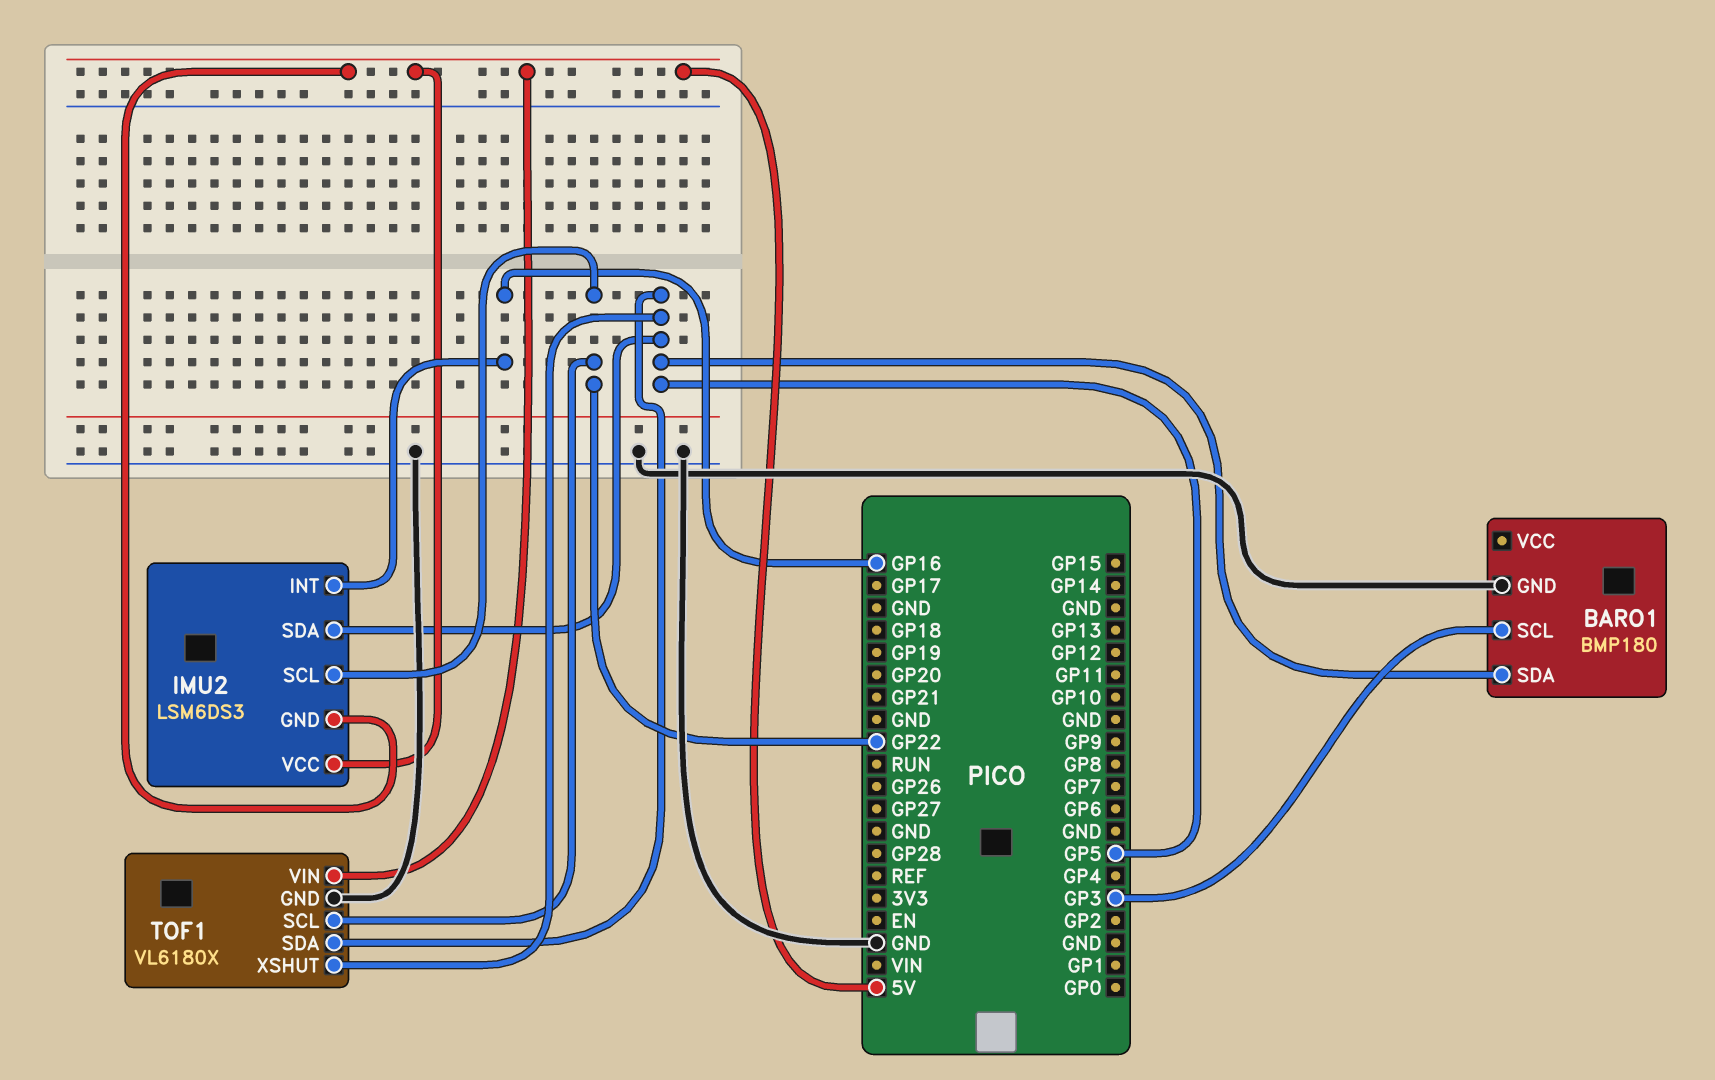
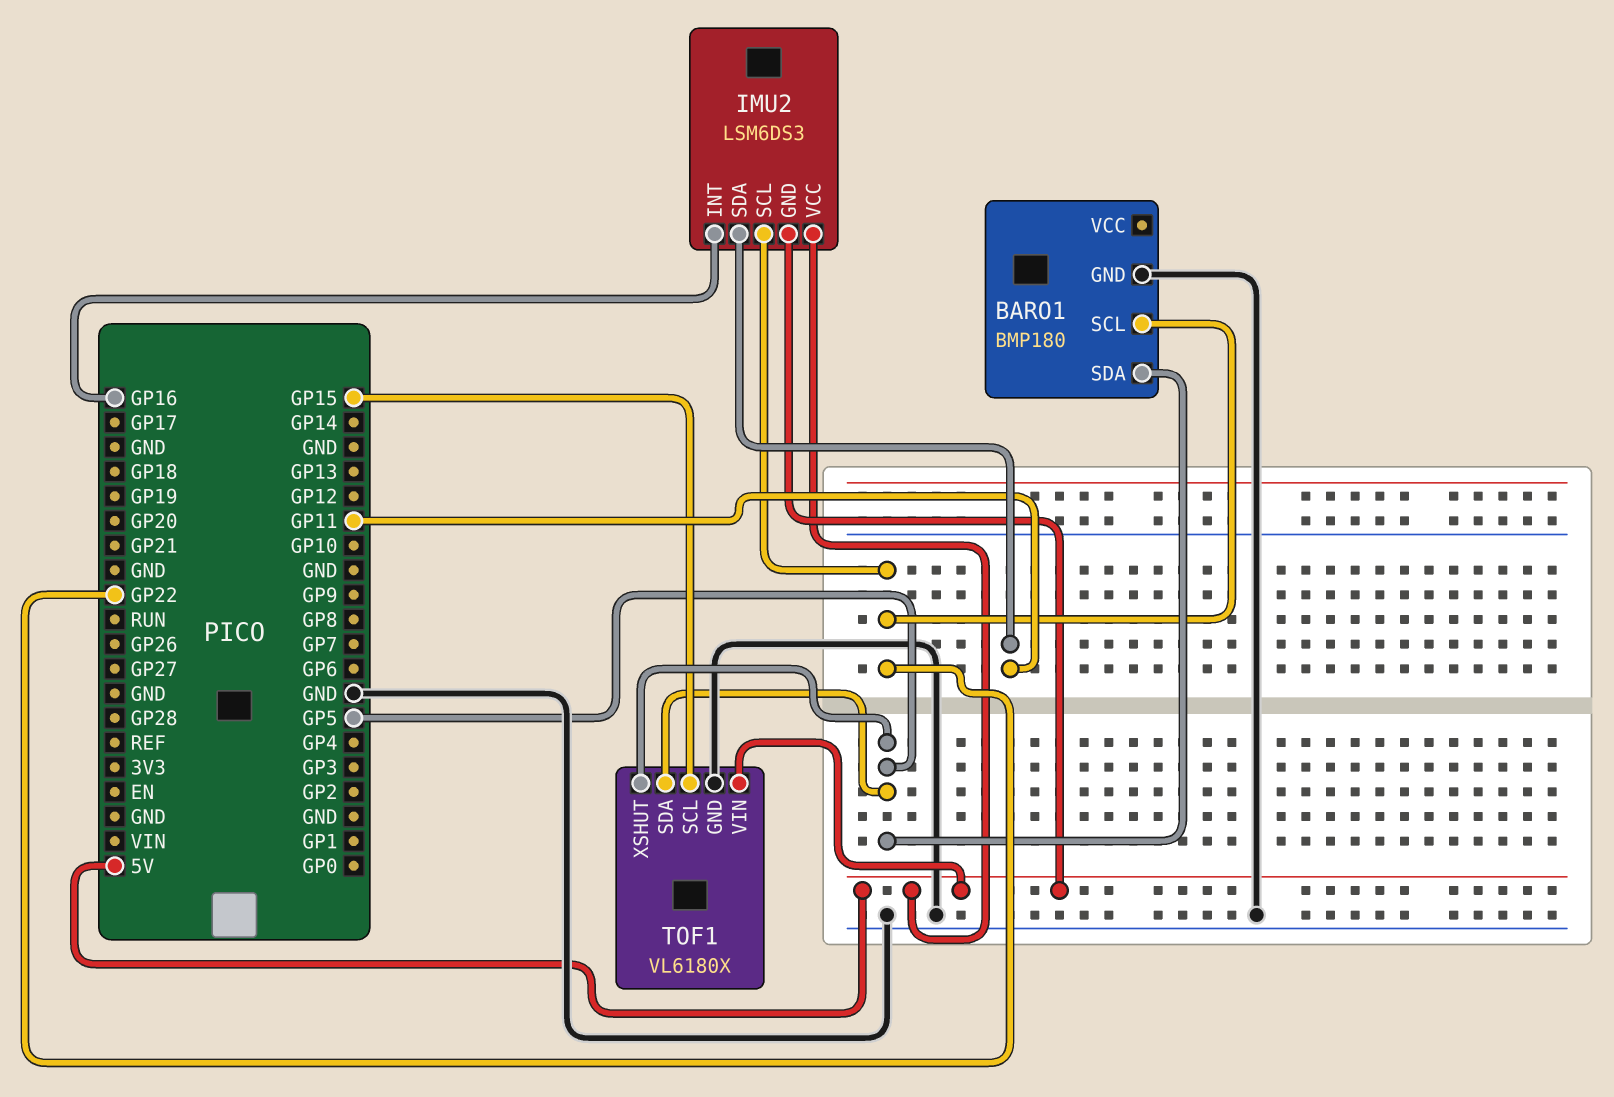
BARO1 pin SCL: GP3 -> GP22
IMU2 pin SDA: GP5 -> GP11
TOF1 pin SCL: GP22 -> GP15

